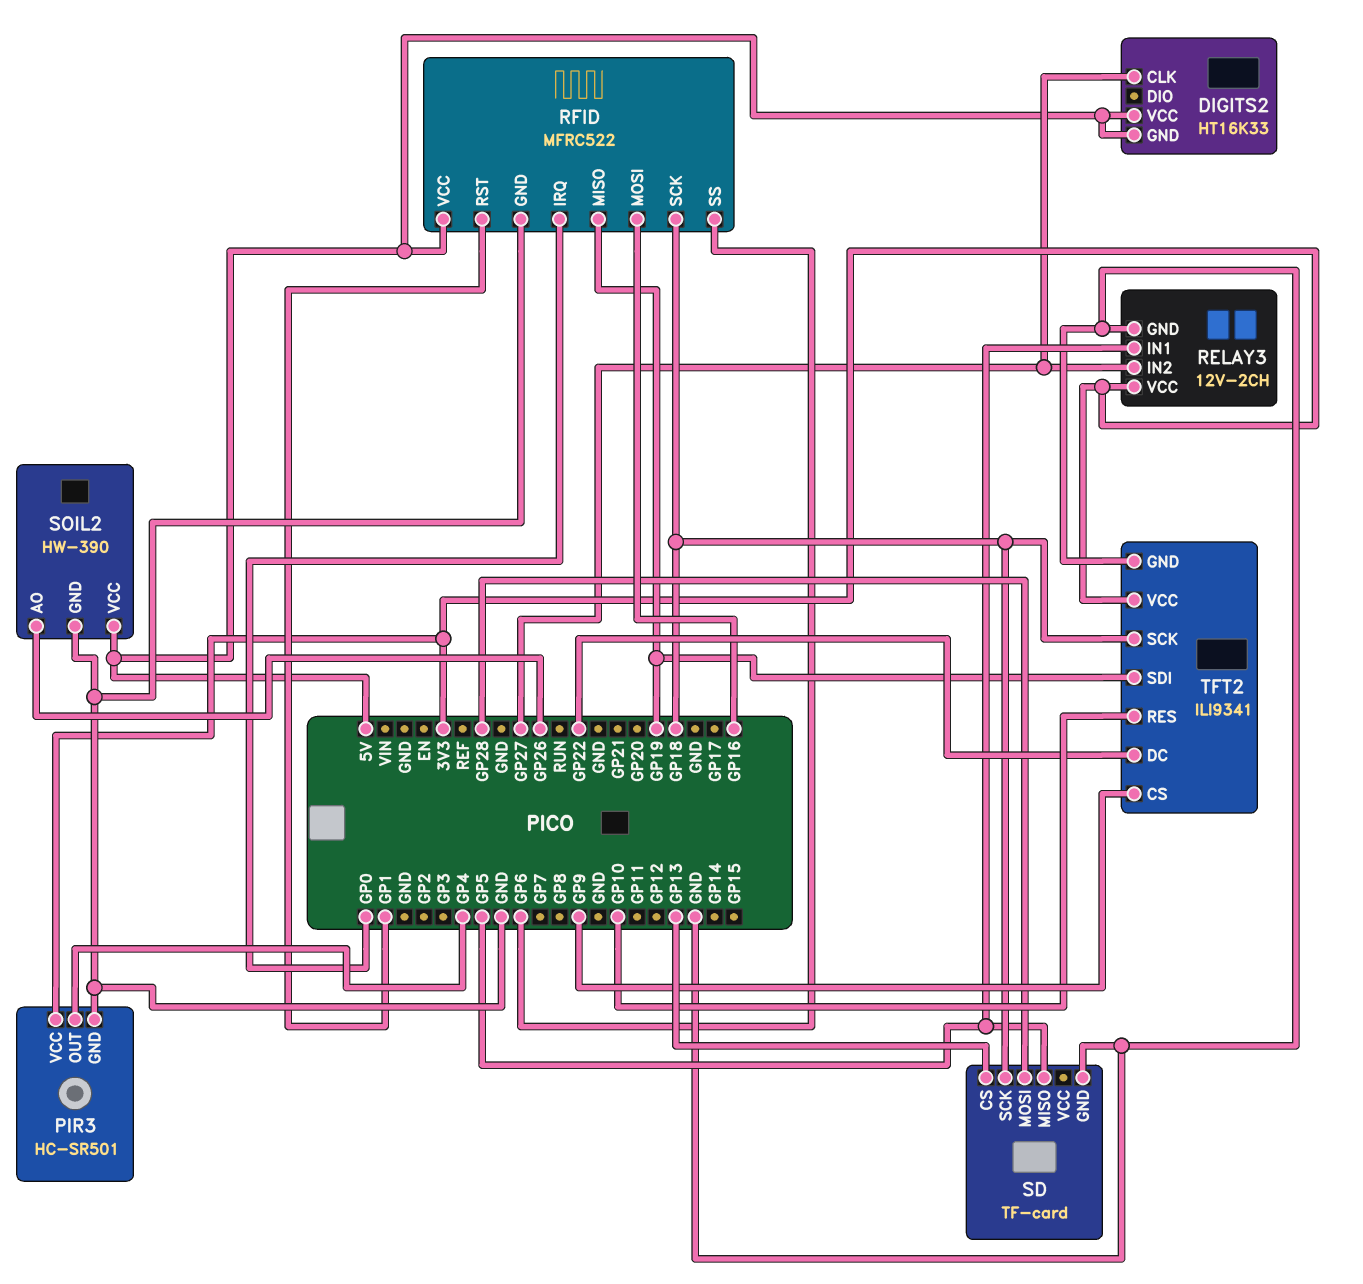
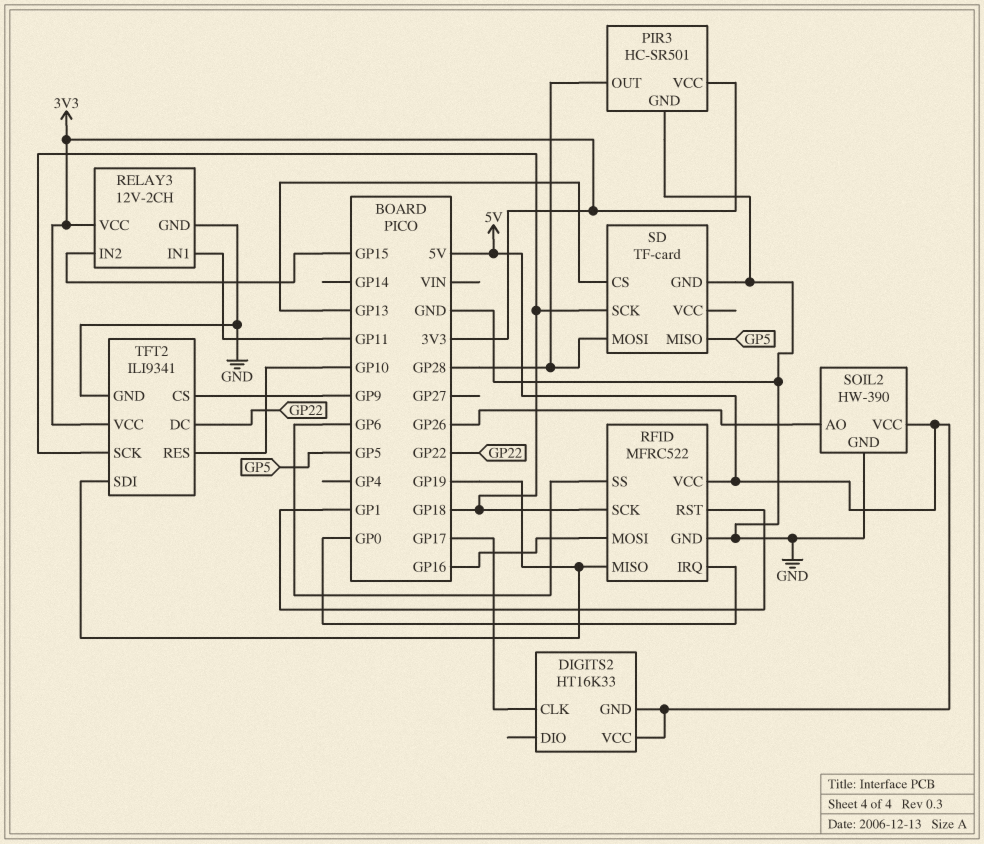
DIGITS2 pin CLK: GP27 -> GP17
PIR3 pin OUT: GP4 -> GP28
RELAY3 pin IN1: GP5 -> GP11
RELAY3 pin IN2: GP27 -> GP15

